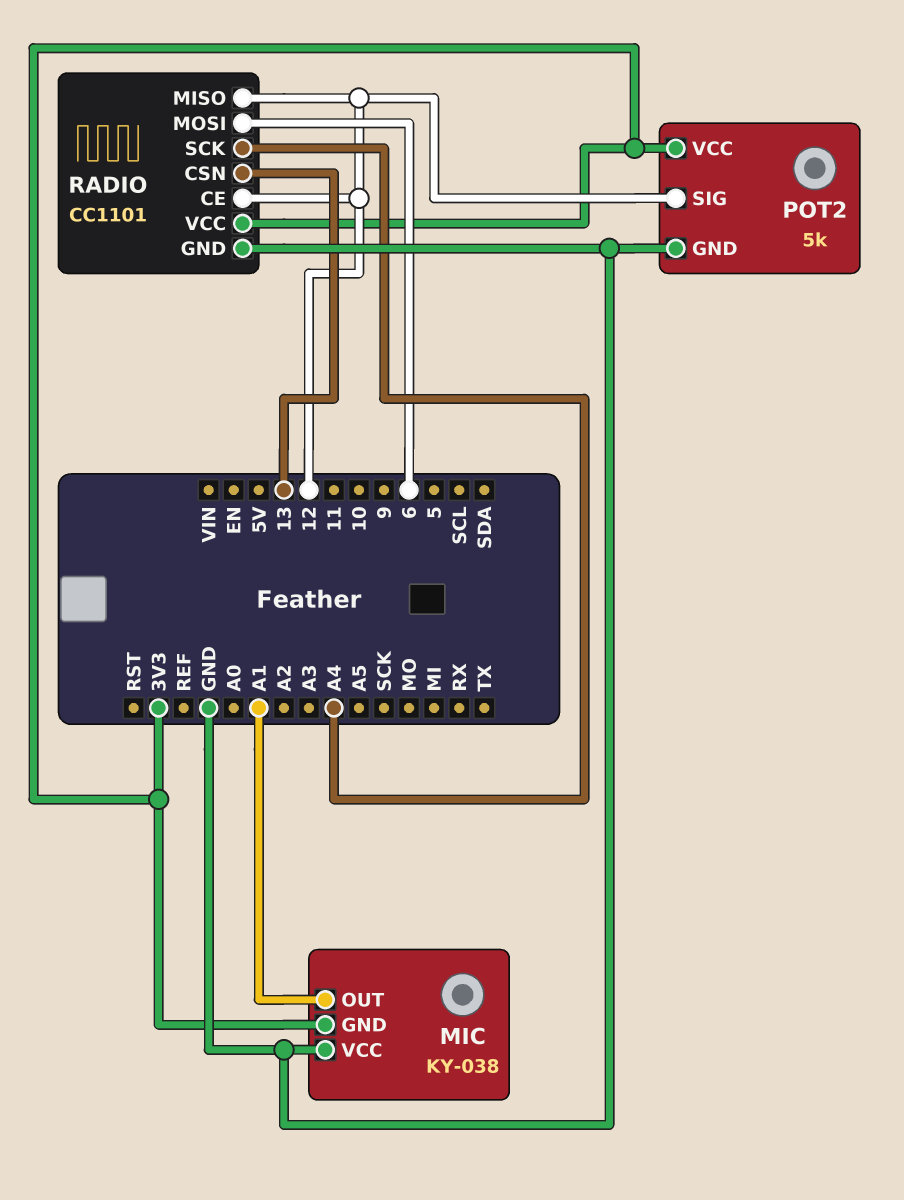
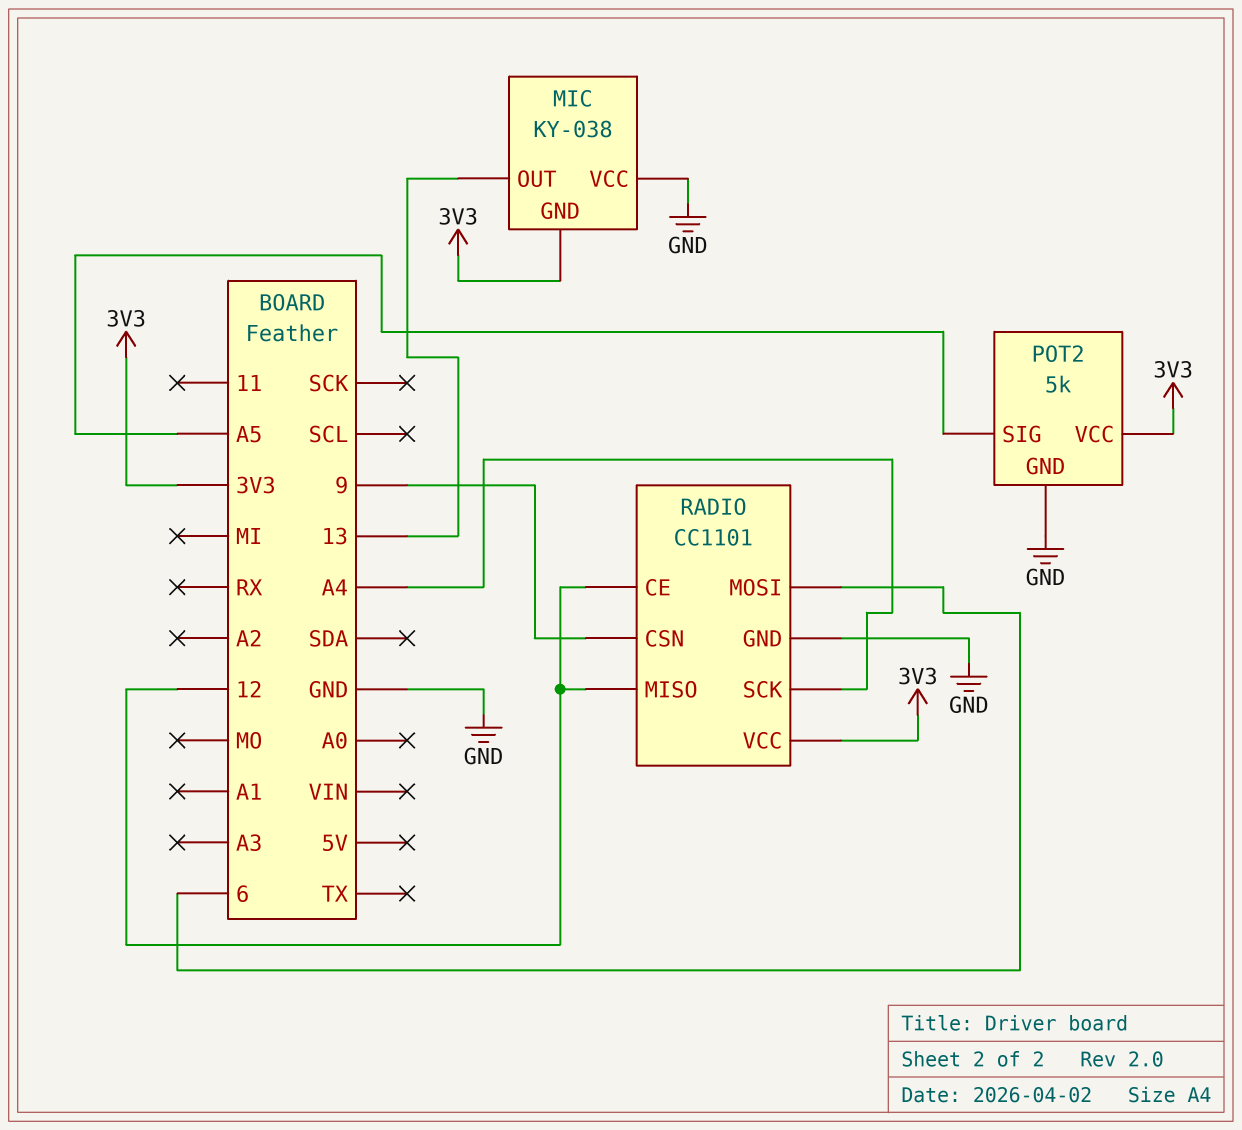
MIC pin OUT: A1 -> 13
POT2 pin SIG: 12 -> A5
RADIO pin CSN: 13 -> 9

